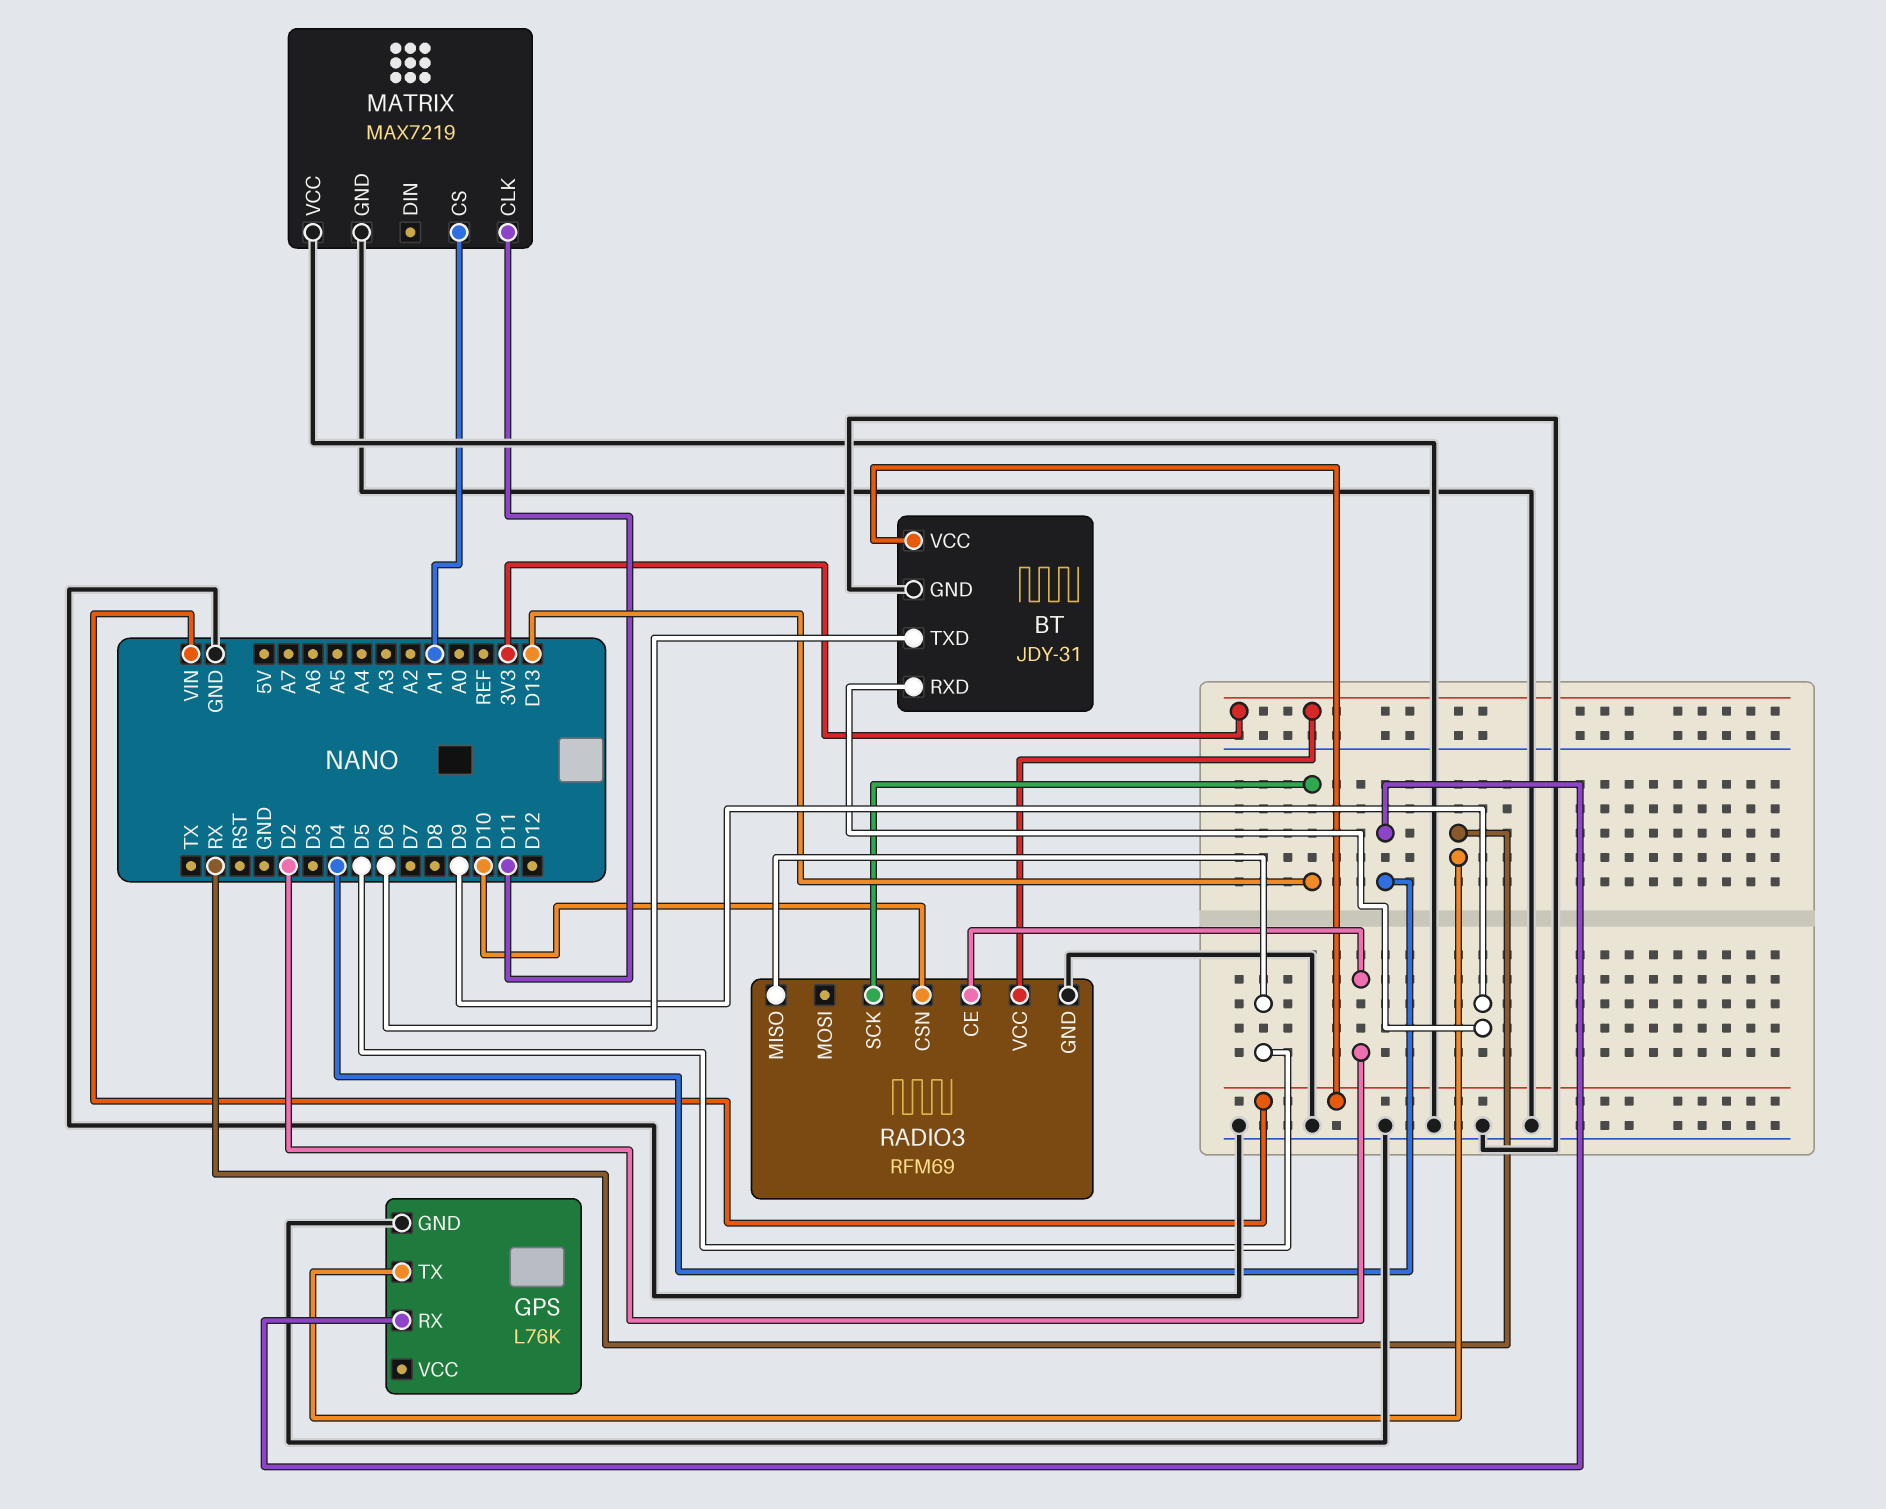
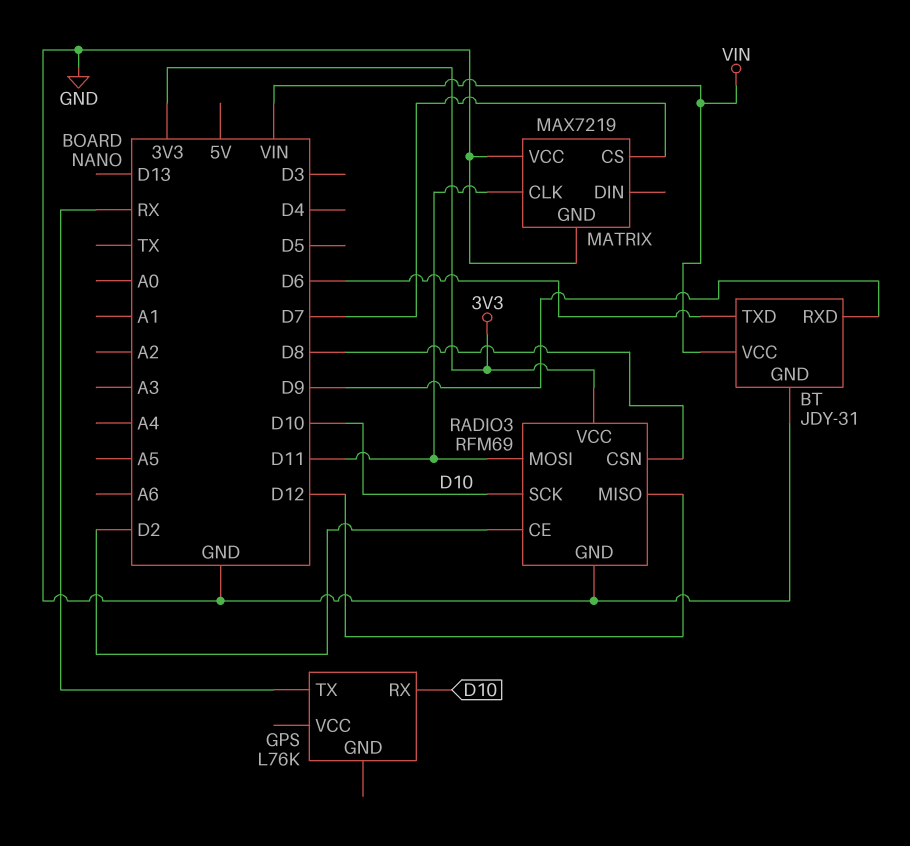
GPS pin GND: GND -> none
GPS pin RX: D4 -> D10
MATRIX pin CS: A1 -> D7
RADIO3 pin CSN: D10 -> D8
RADIO3 pin MISO: D5 -> D12
RADIO3 pin MOSI: none -> D11
RADIO3 pin SCK: D13 -> D10

